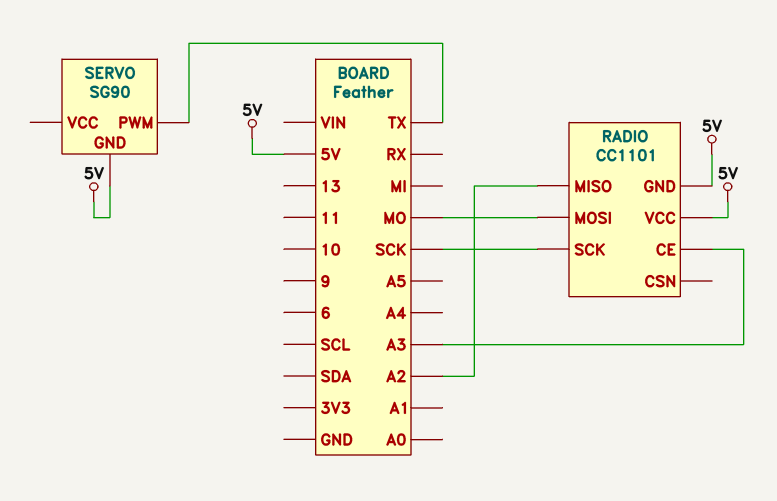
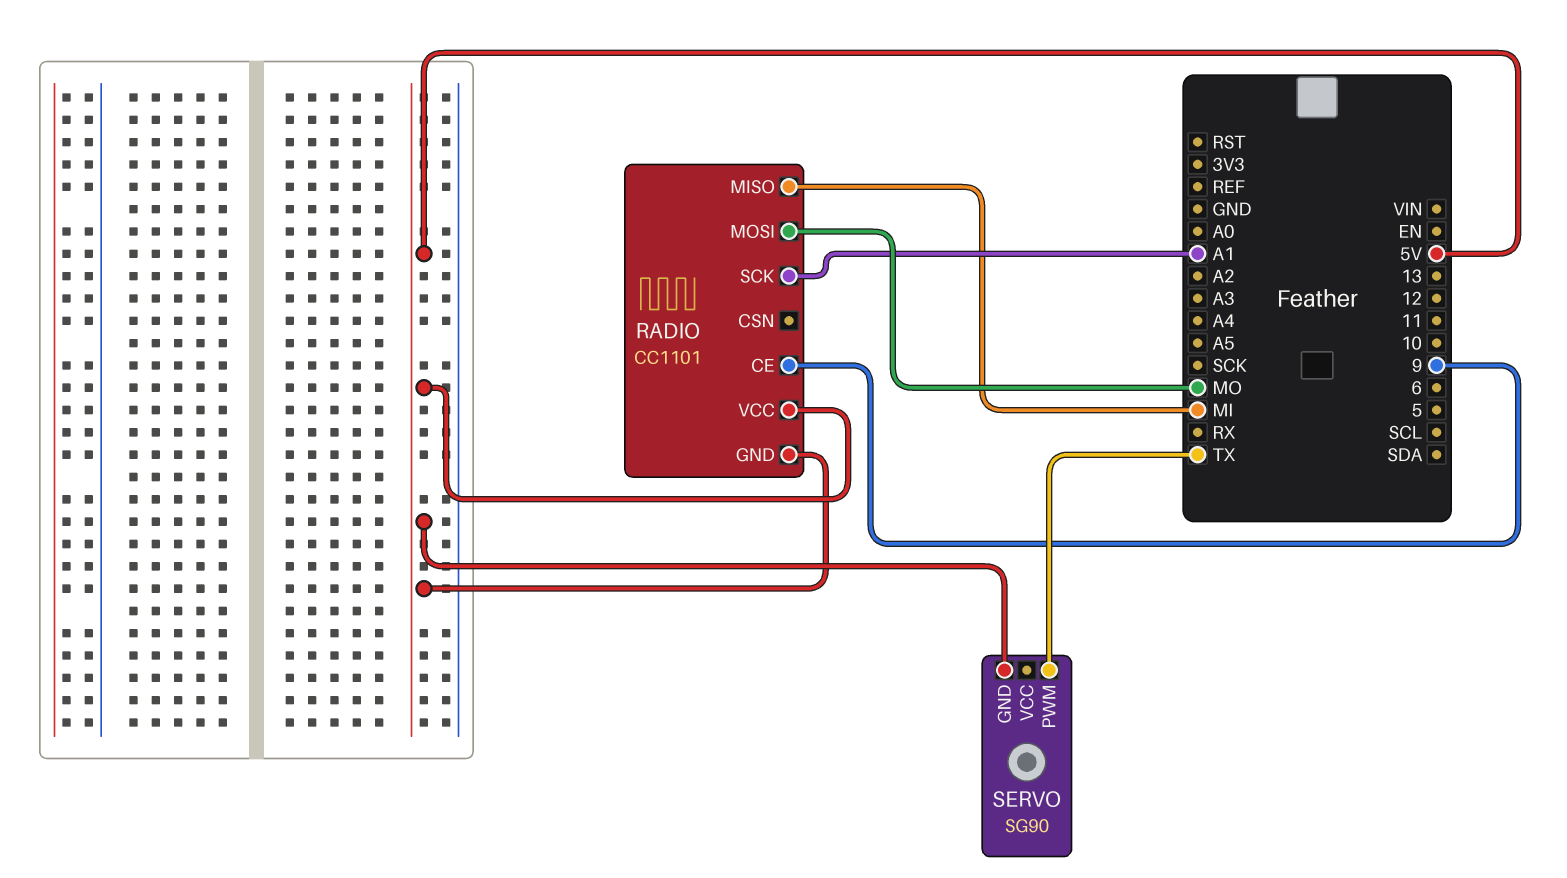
RADIO pin CE: A3 -> 9
RADIO pin MISO: A2 -> MI
RADIO pin SCK: SCK -> A1

